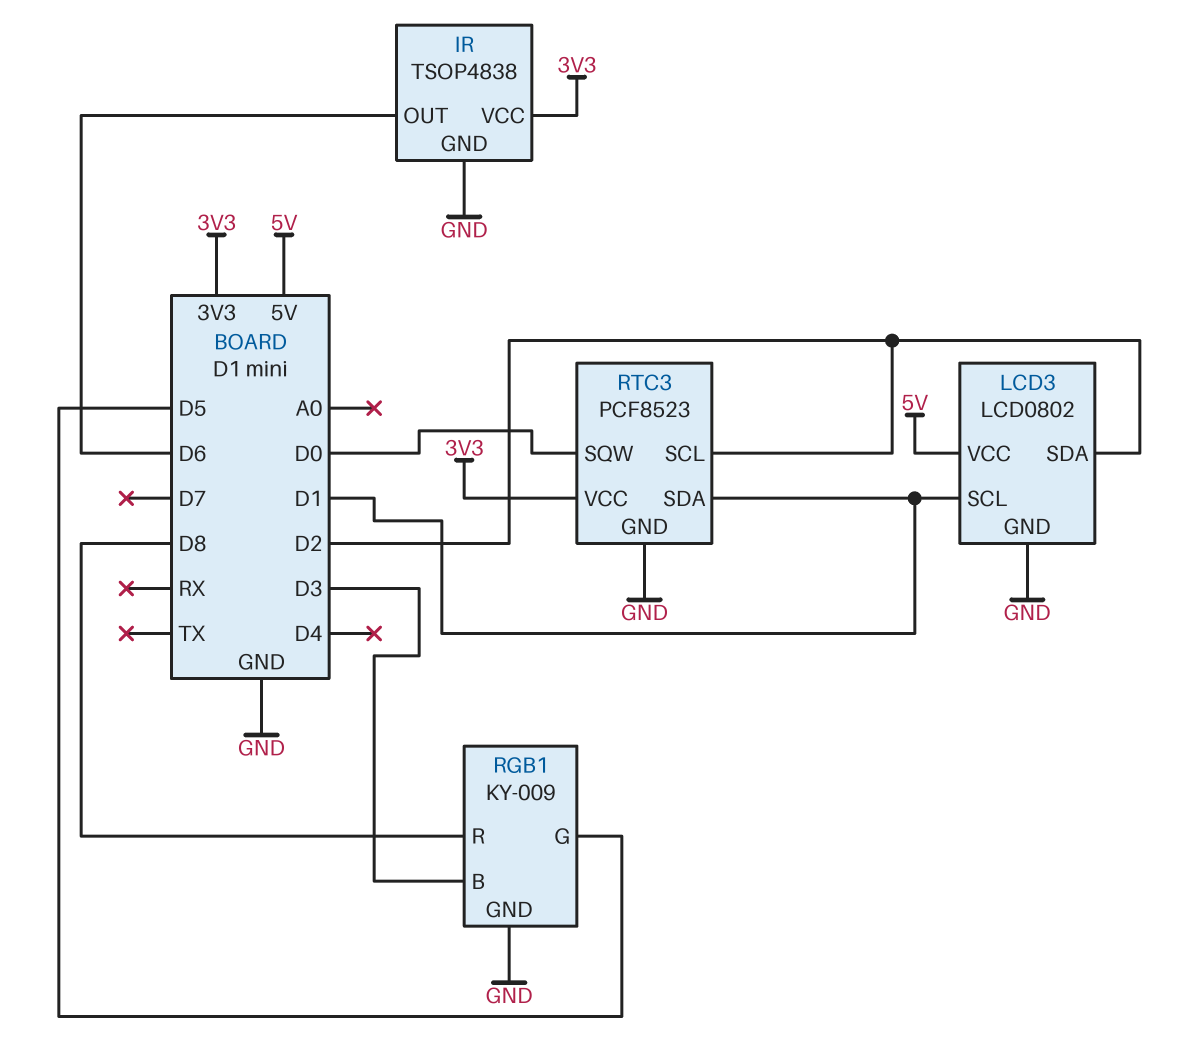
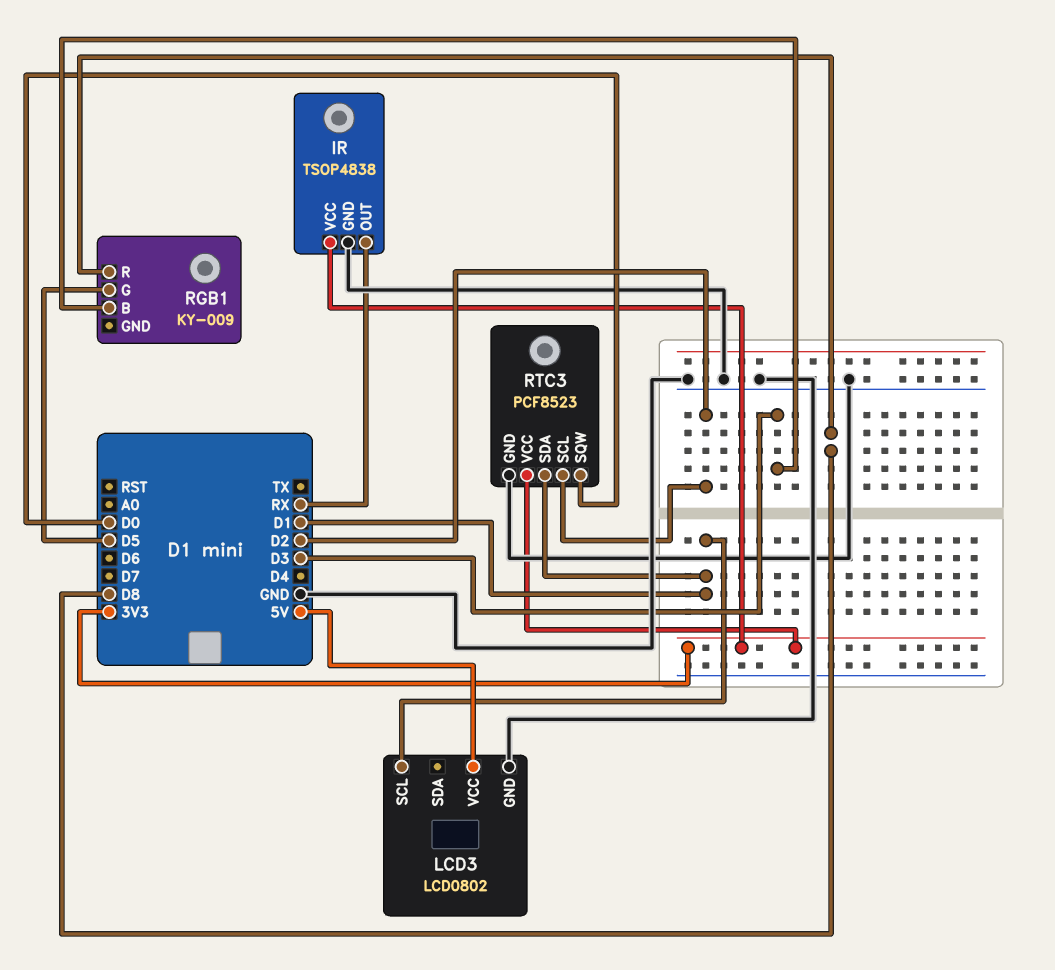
IR pin OUT: D6 -> RX
LCD3 pin SDA: D2 -> none
RGB1 pin GND: GND -> none

